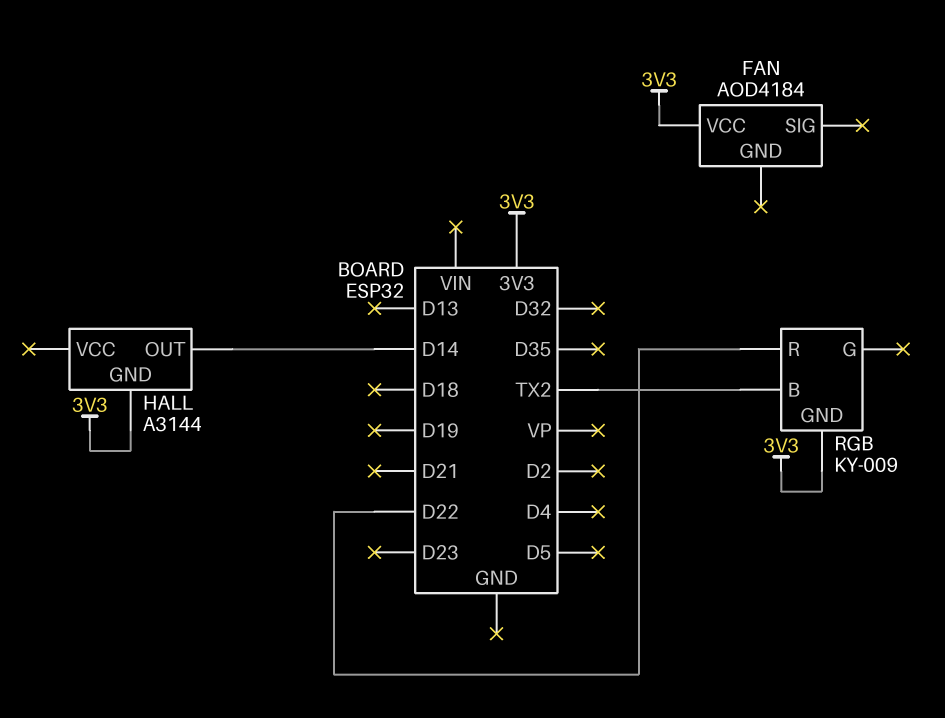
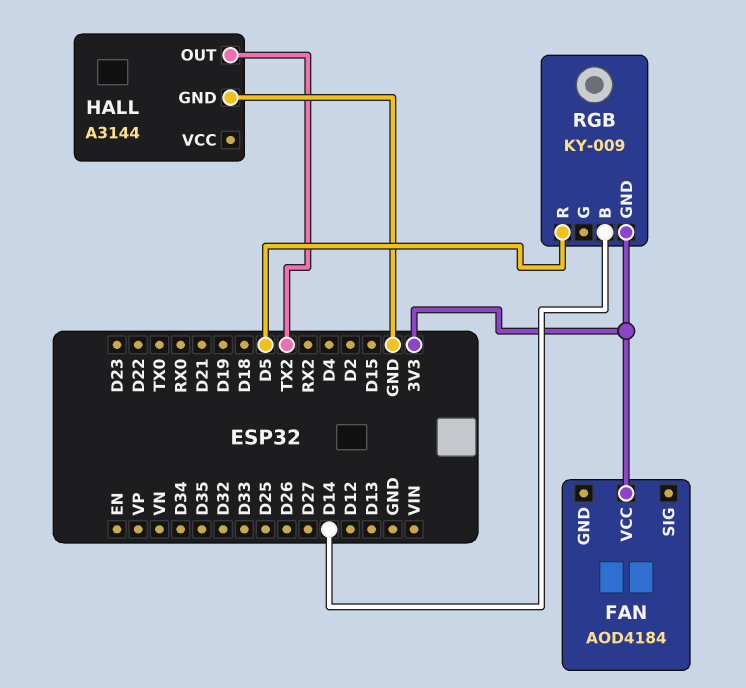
HALL pin GND: 3V3 -> GND
HALL pin OUT: D14 -> TX2
RGB pin B: TX2 -> D14
RGB pin R: D22 -> D5

